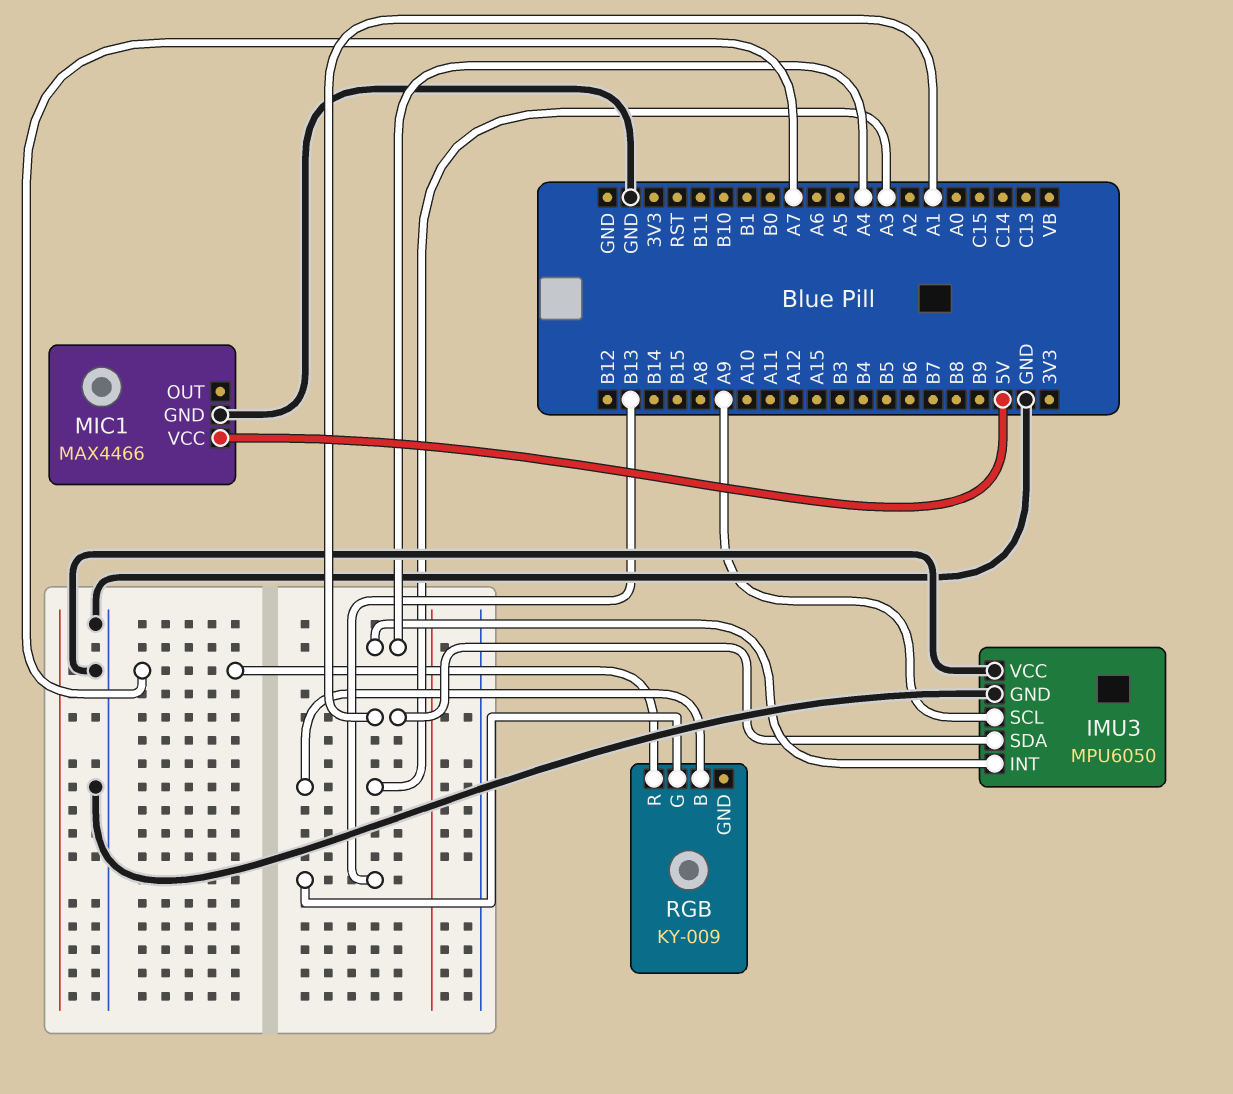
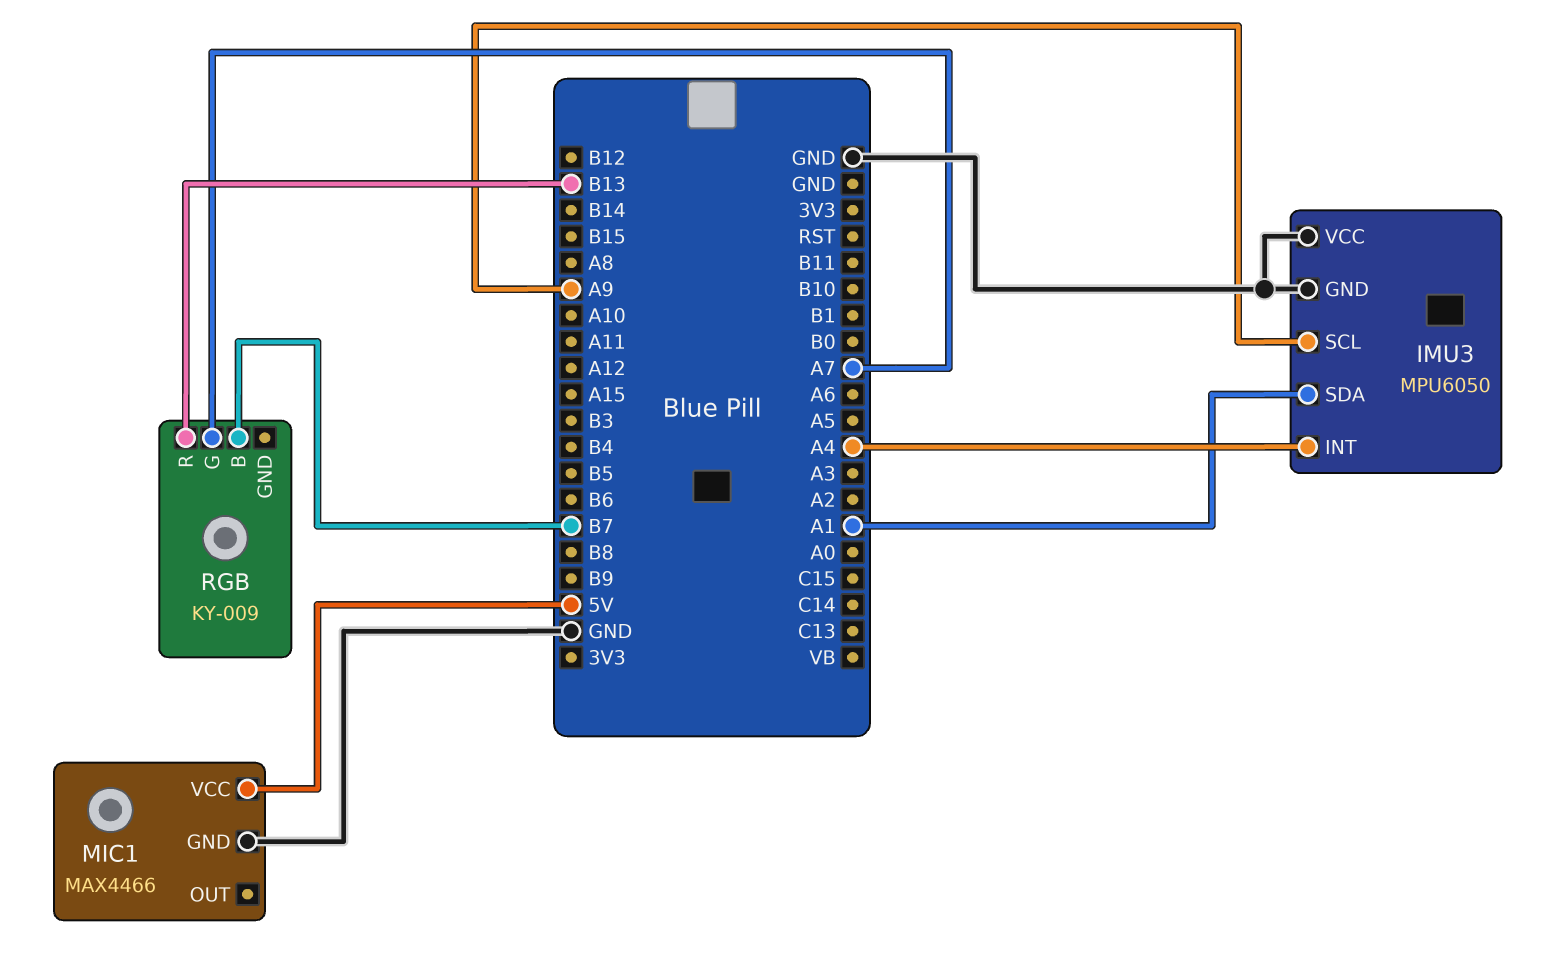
RGB pin B: A3 -> B7
RGB pin G: B13 -> A7
RGB pin R: A7 -> B13

